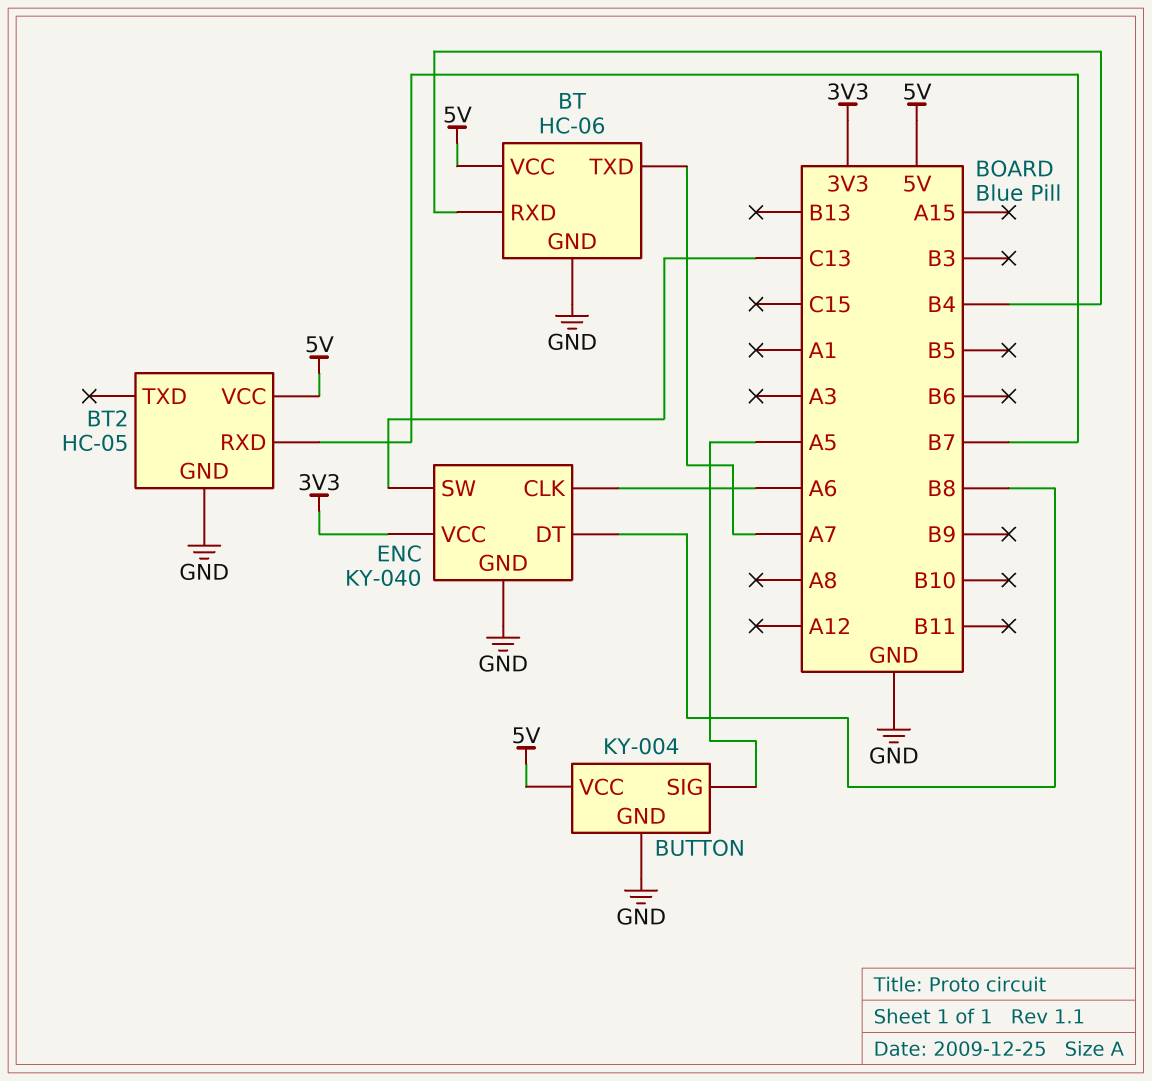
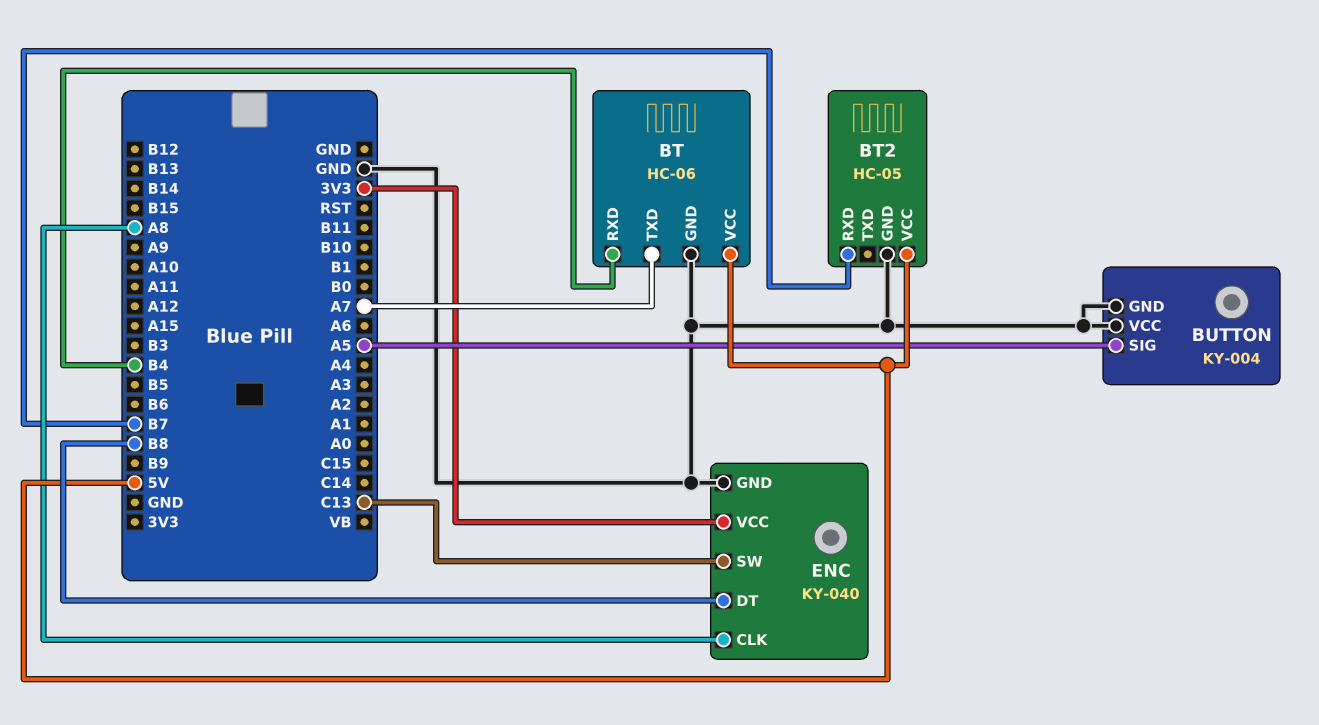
BUTTON pin VCC: 5V -> GND
ENC pin CLK: A6 -> A8

